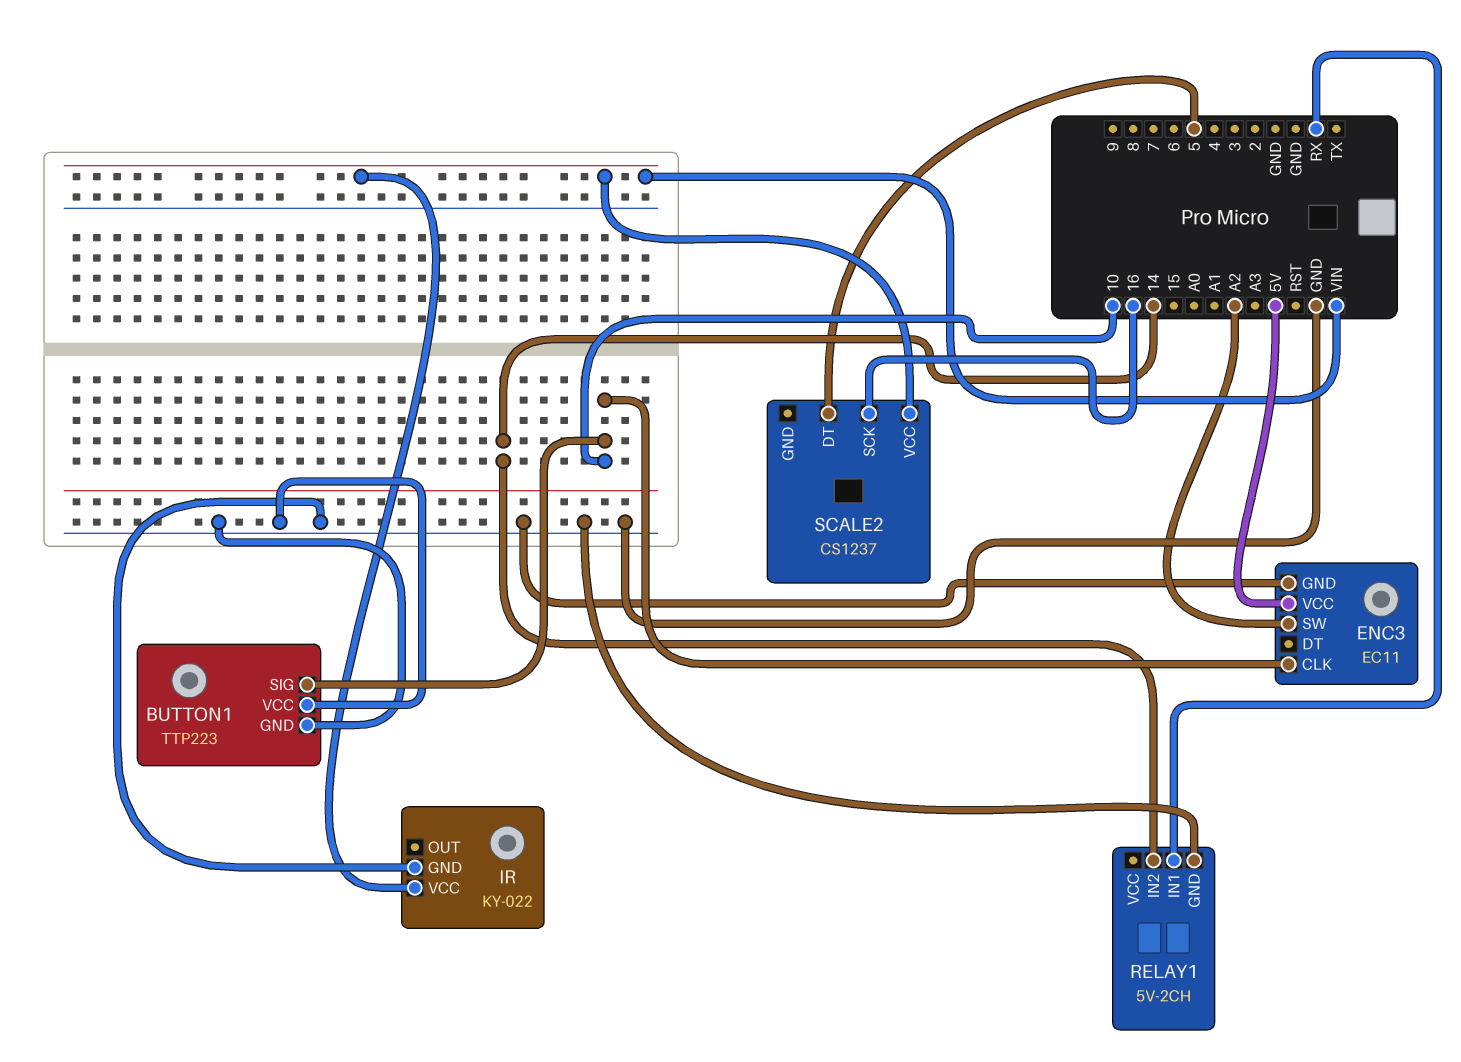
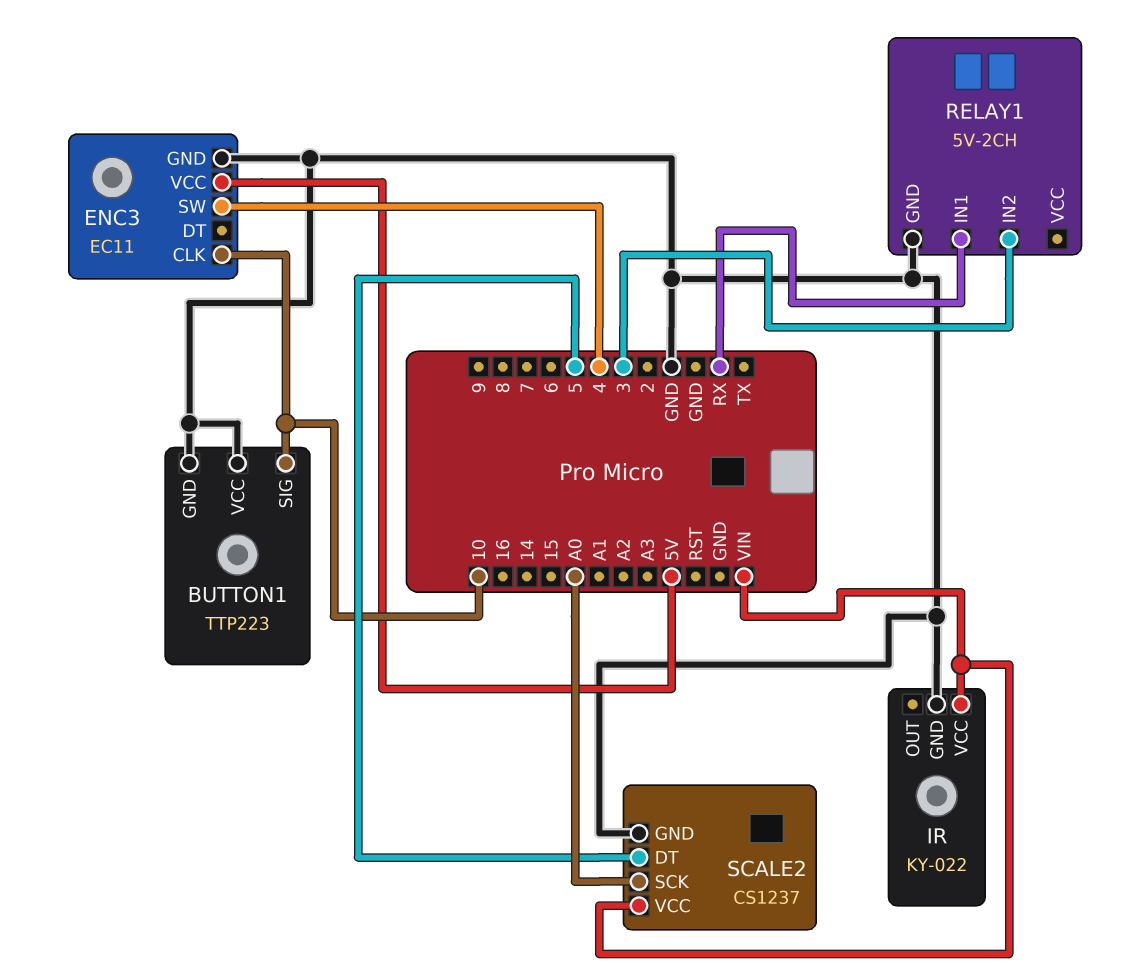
ENC3 pin SW: A2 -> 4
RELAY1 pin IN2: 14 -> 3
SCALE2 pin GND: none -> GND
SCALE2 pin SCK: 16 -> A0

